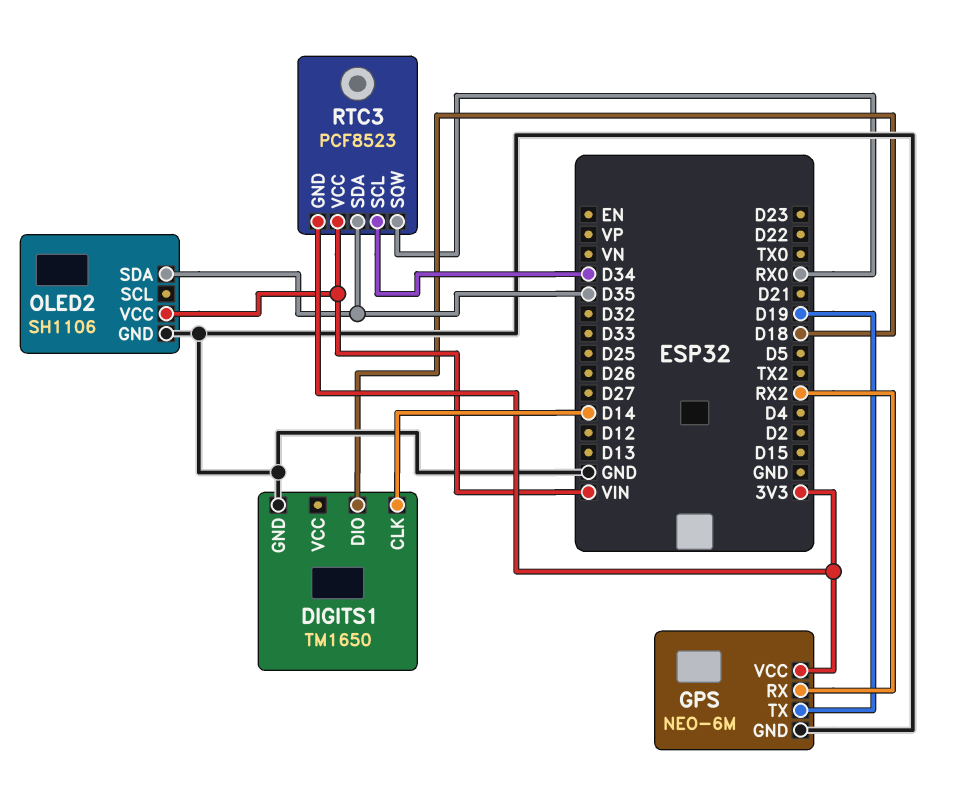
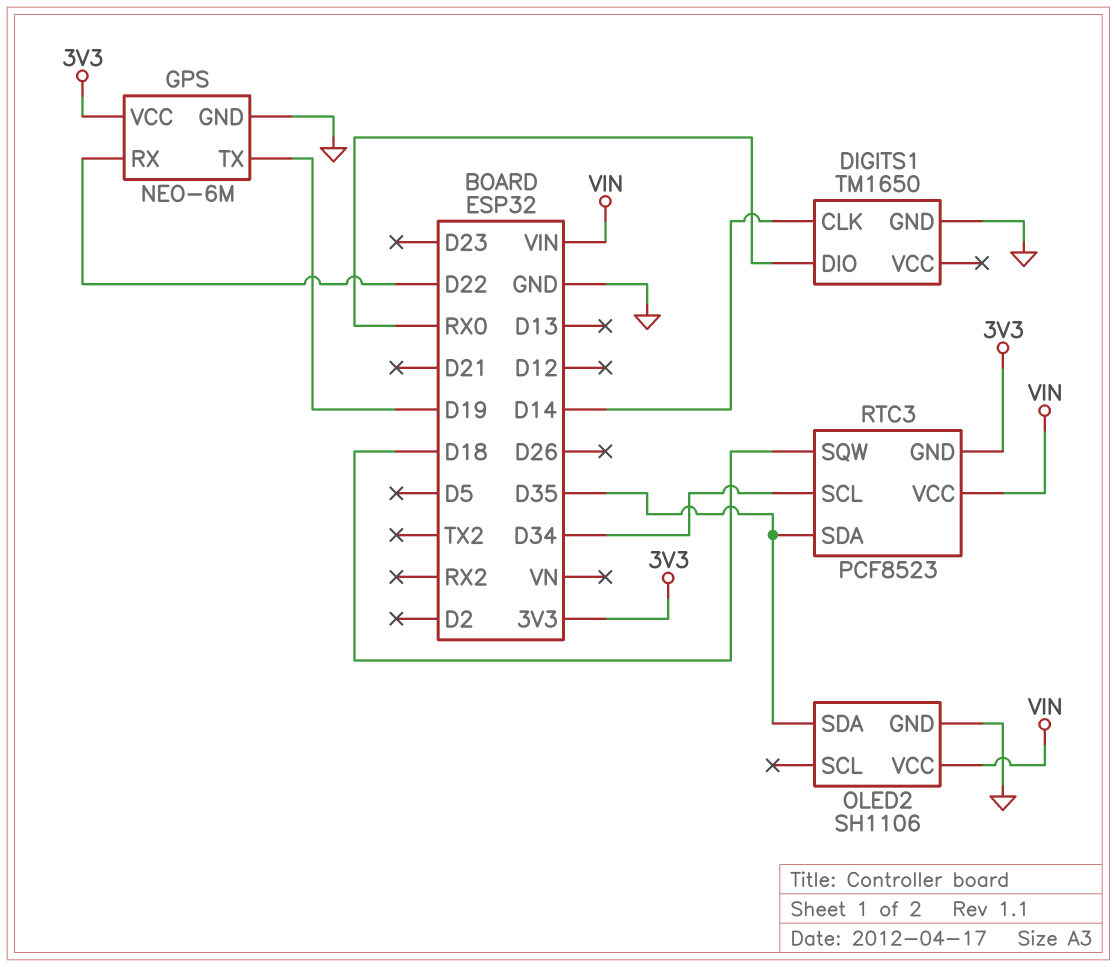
DIGITS1 pin DIO: D18 -> RX0
GPS pin RX: RX2 -> D22
RTC3 pin SQW: RX0 -> D18

